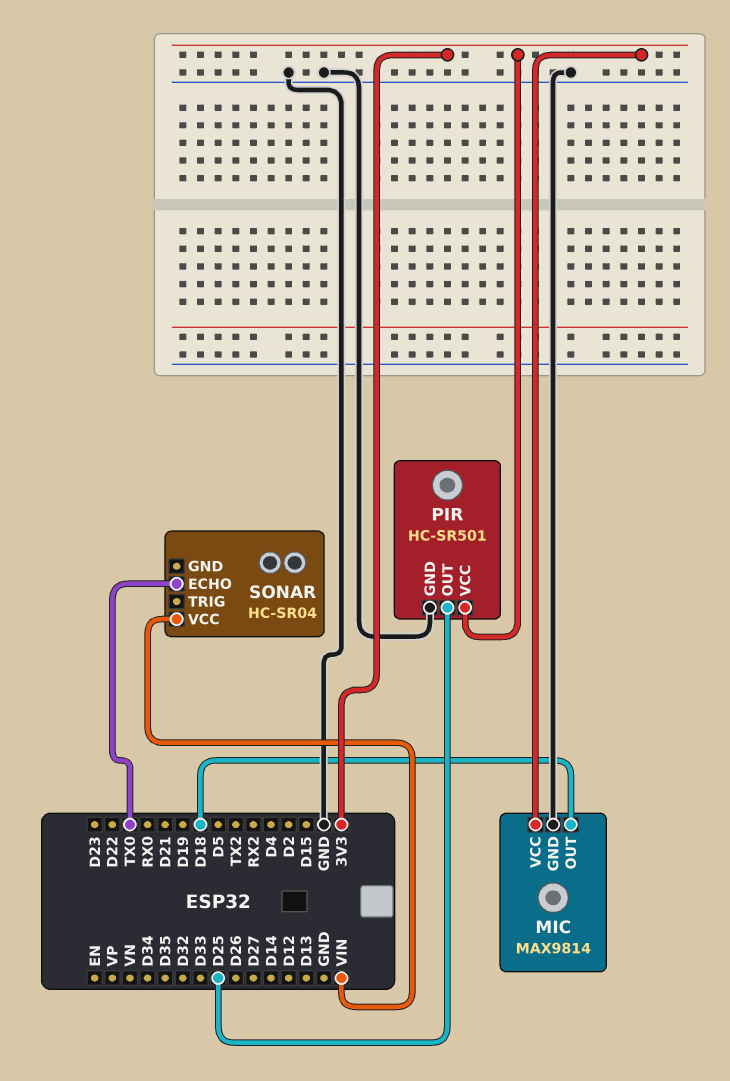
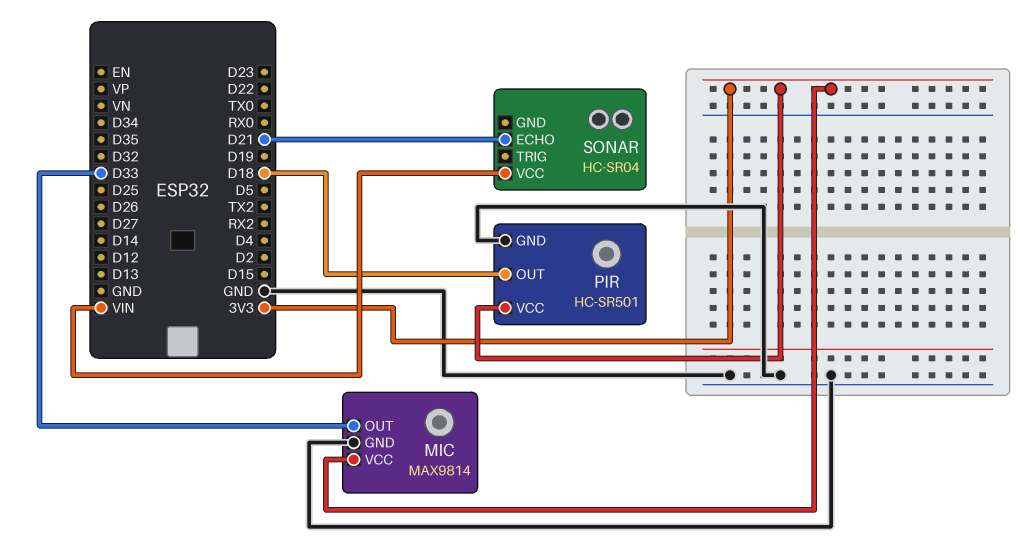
MIC pin OUT: D18 -> D33
PIR pin OUT: D25 -> D18
SONAR pin ECHO: TX0 -> D21

